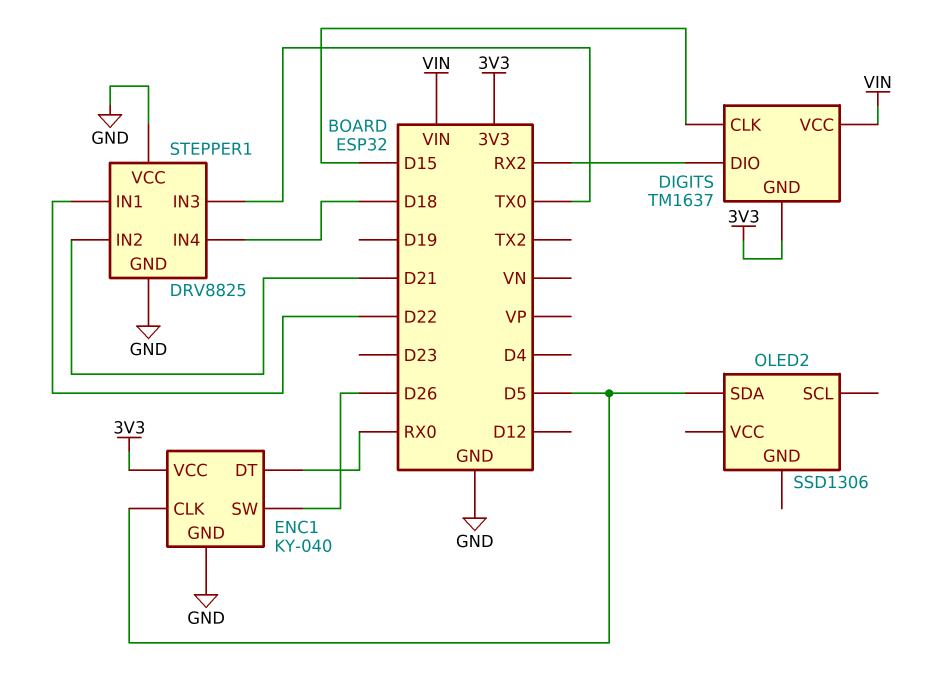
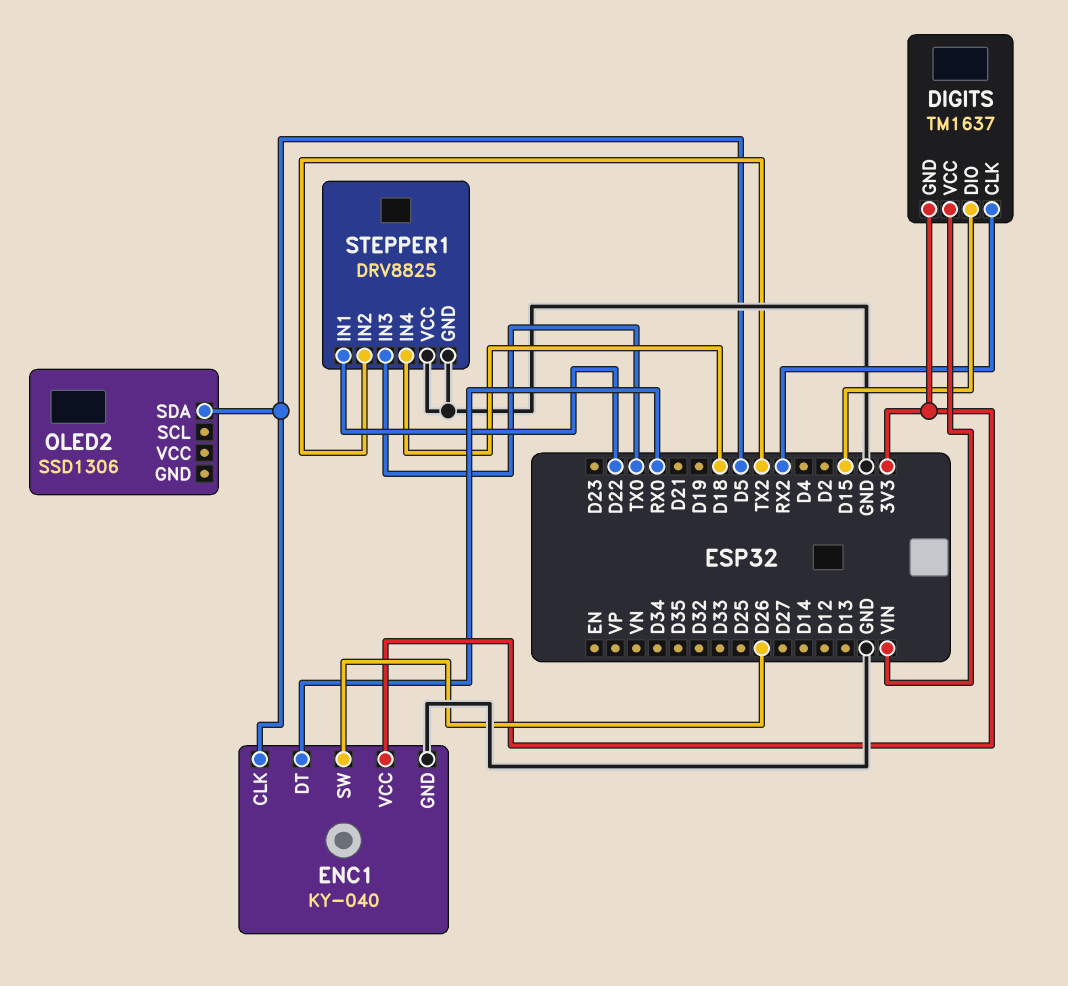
DIGITS pin CLK: D15 -> RX2
DIGITS pin DIO: RX2 -> D15
STEPPER1 pin IN2: D21 -> TX2

